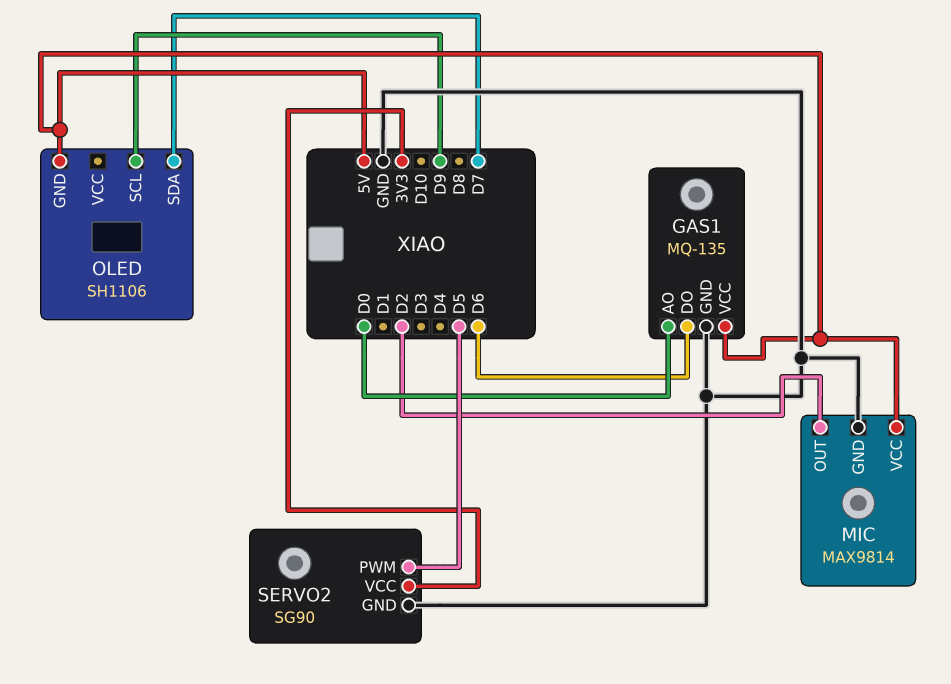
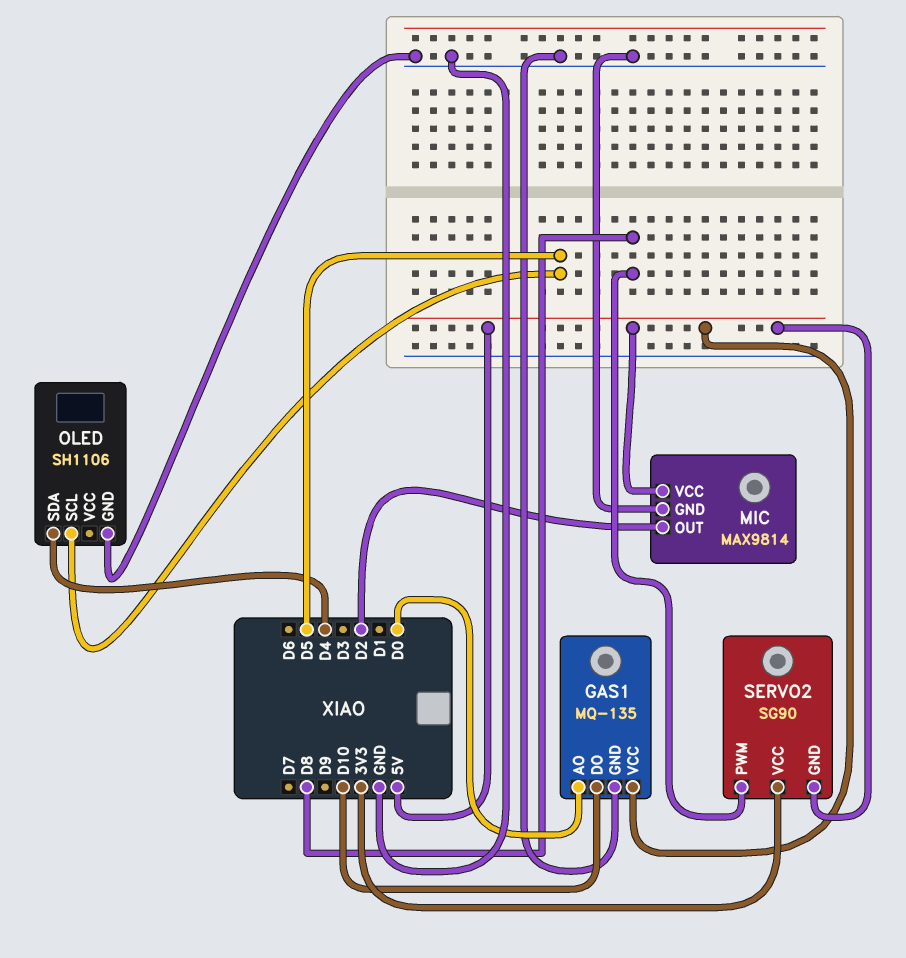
GAS1 pin DO: D6 -> D10
OLED pin GND: 5V -> GND
OLED pin SCL: D9 -> D5
OLED pin SDA: D7 -> D4
SERVO2 pin GND: GND -> 5V
SERVO2 pin PWM: D5 -> D8

